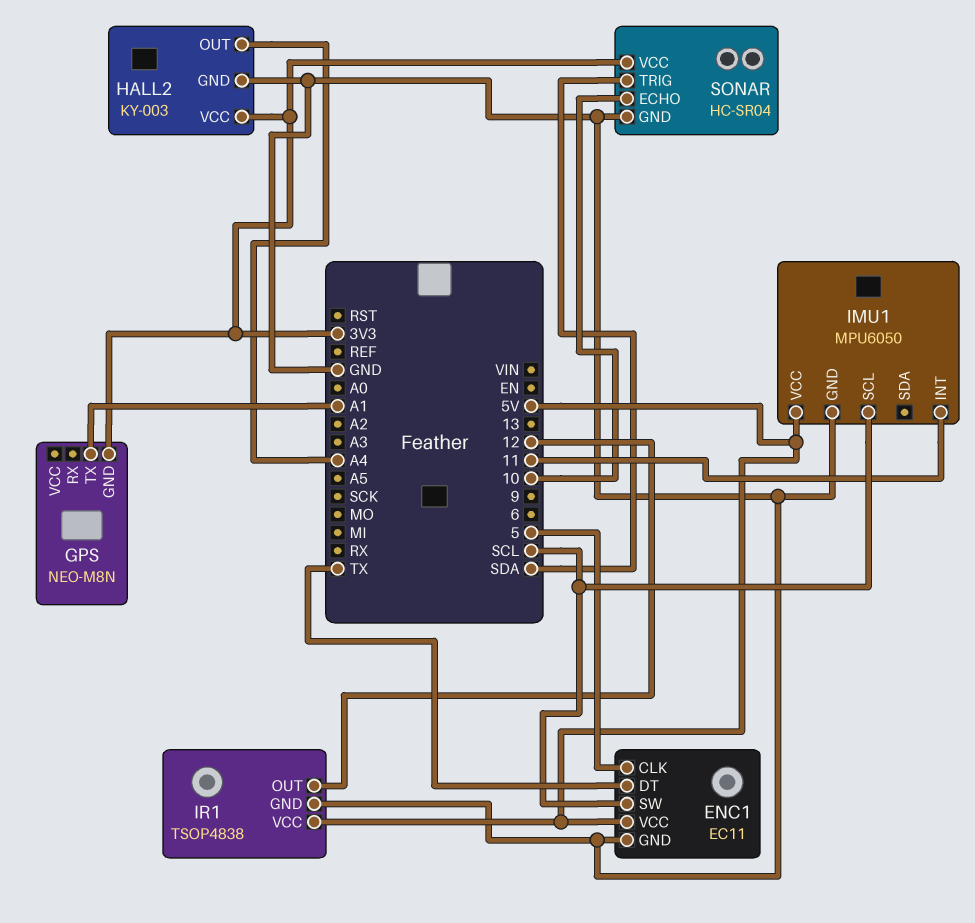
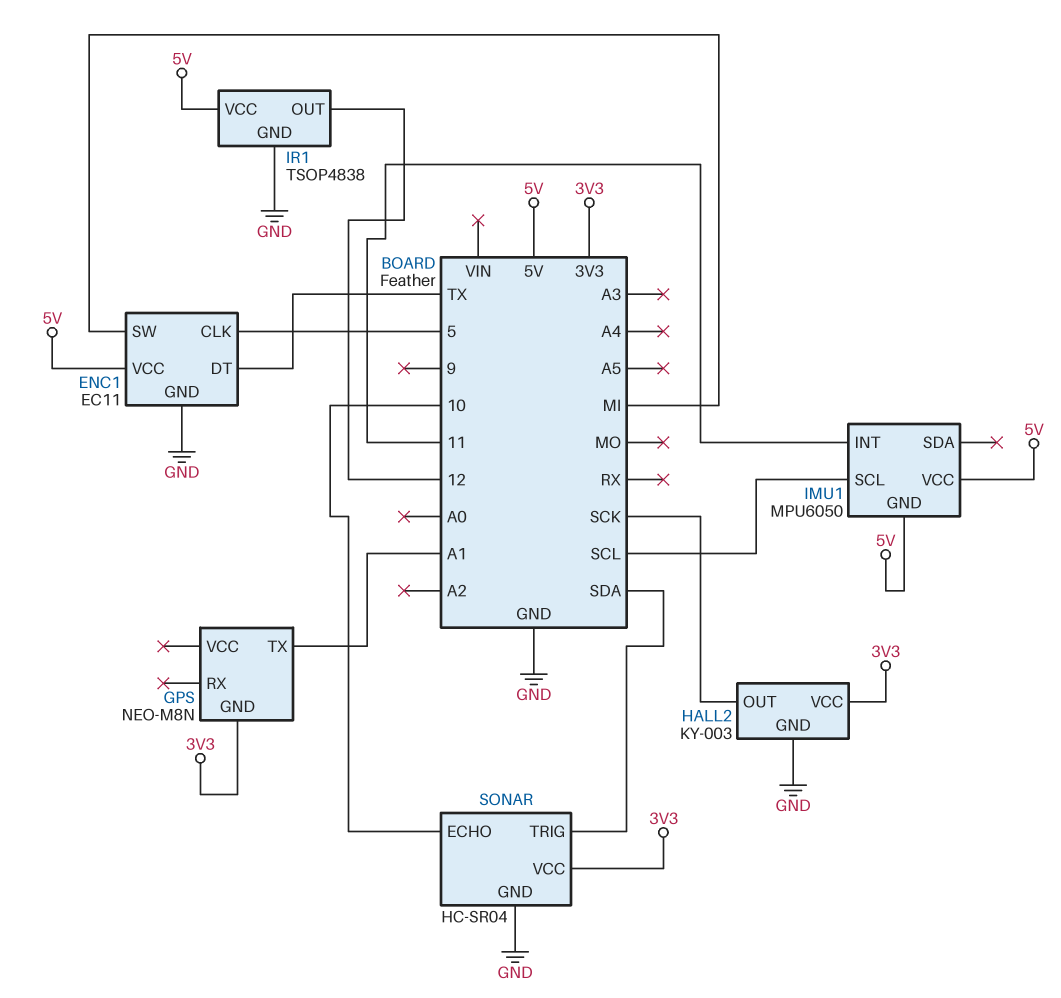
ENC1 pin SW: SCL -> MI
HALL2 pin OUT: A4 -> SCK
IMU1 pin GND: GND -> 5V

